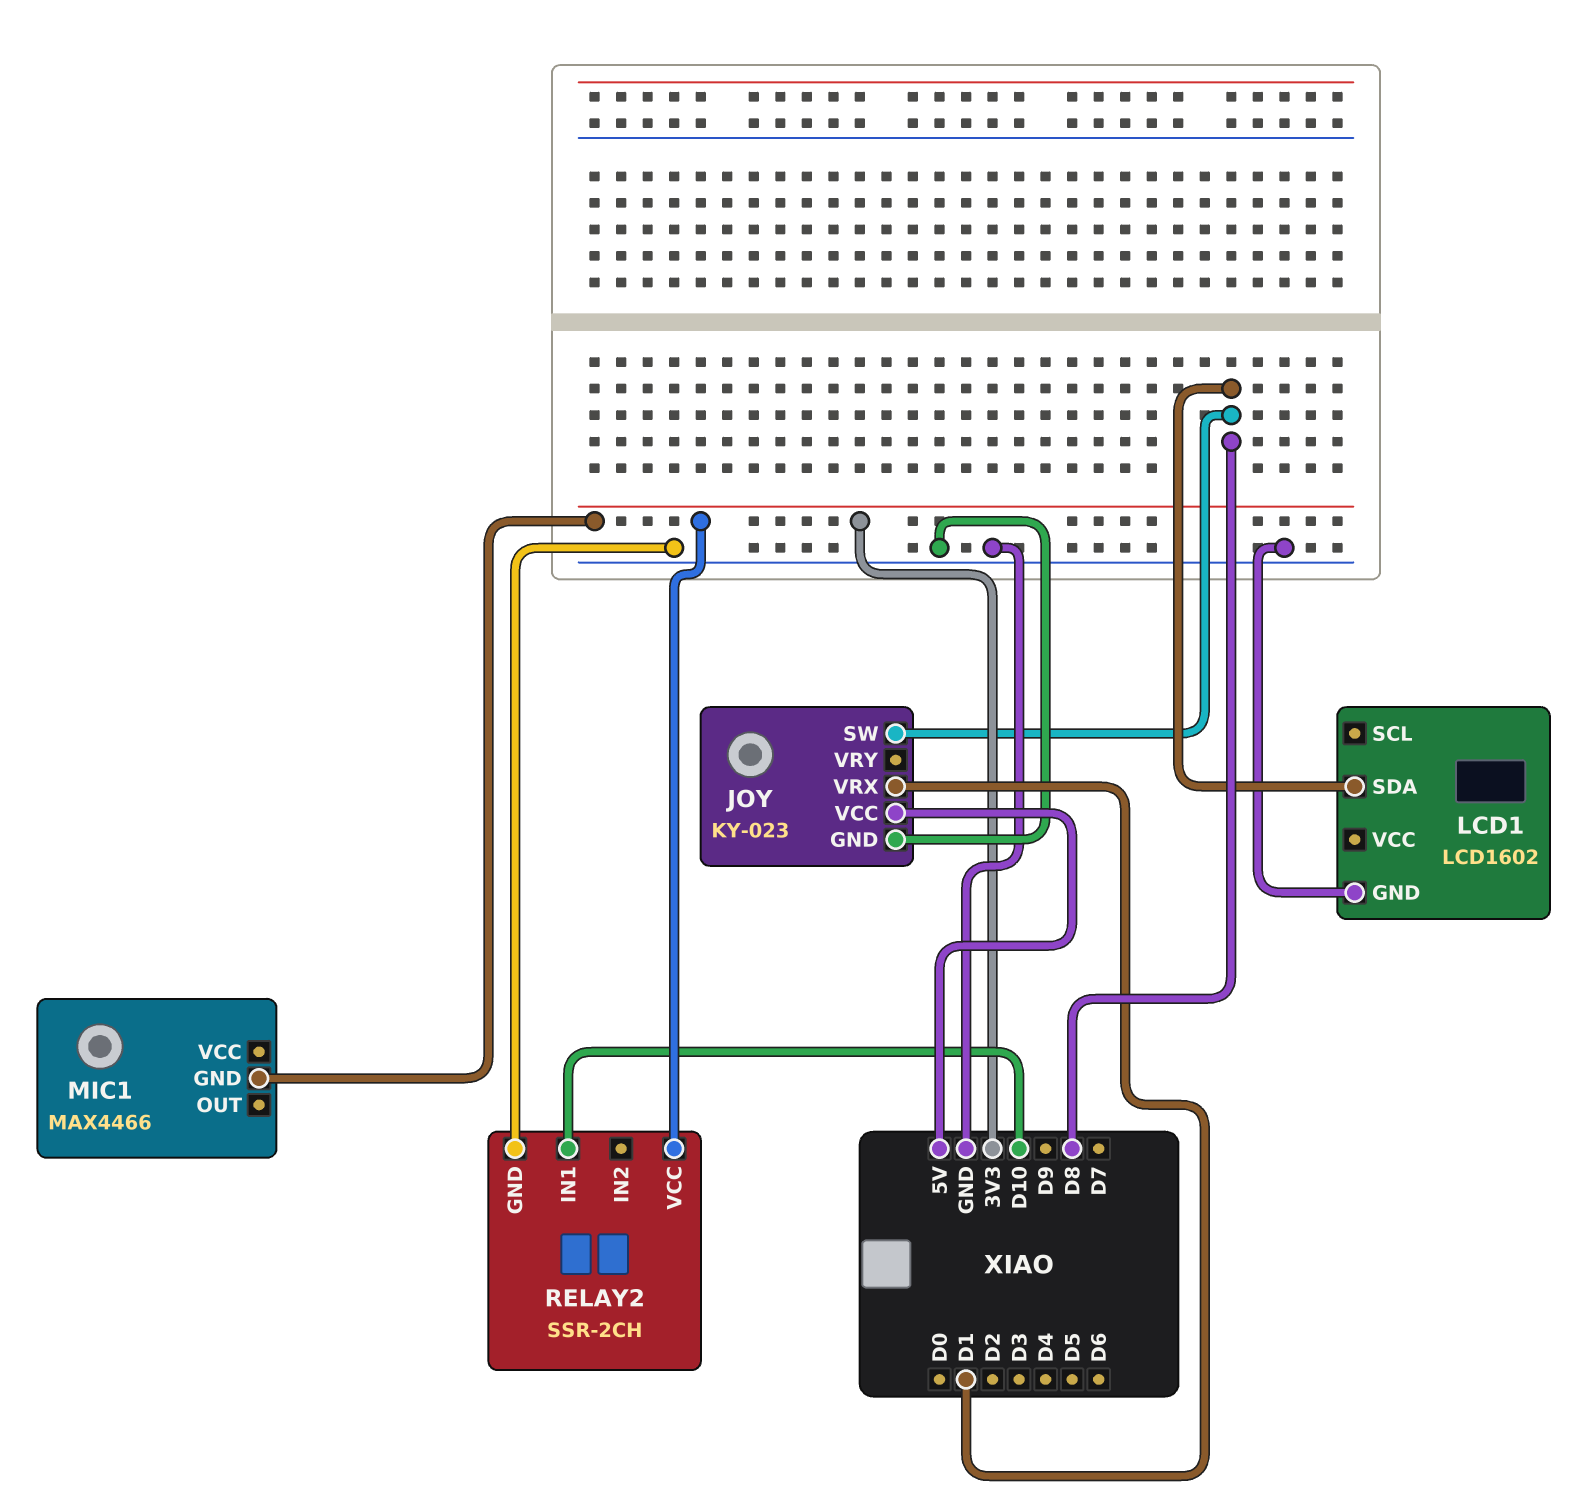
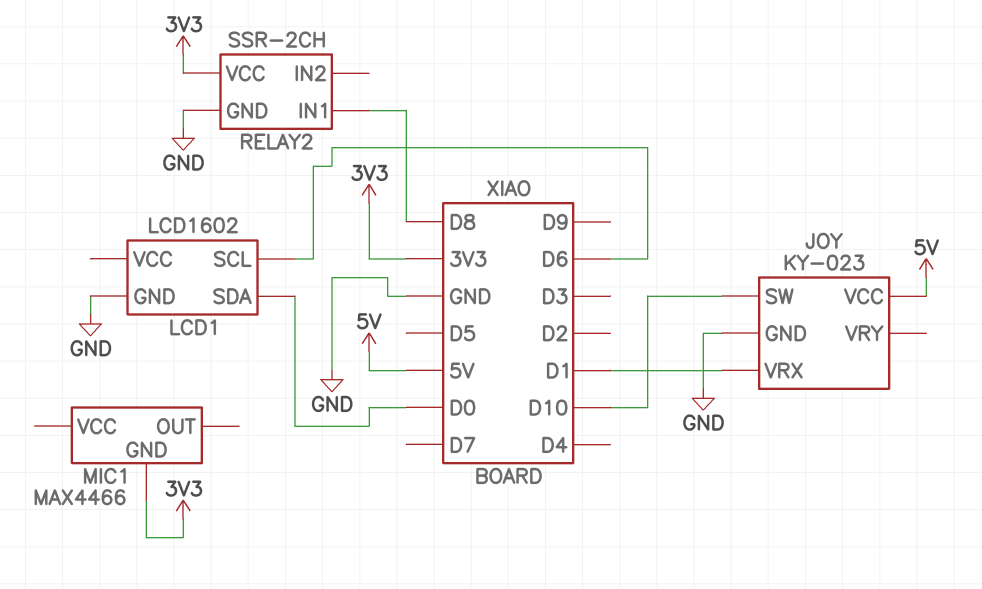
JOY pin SW: D8 -> D10
LCD1 pin SCL: none -> D6
LCD1 pin SDA: D8 -> D0
RELAY2 pin IN1: D10 -> D8

